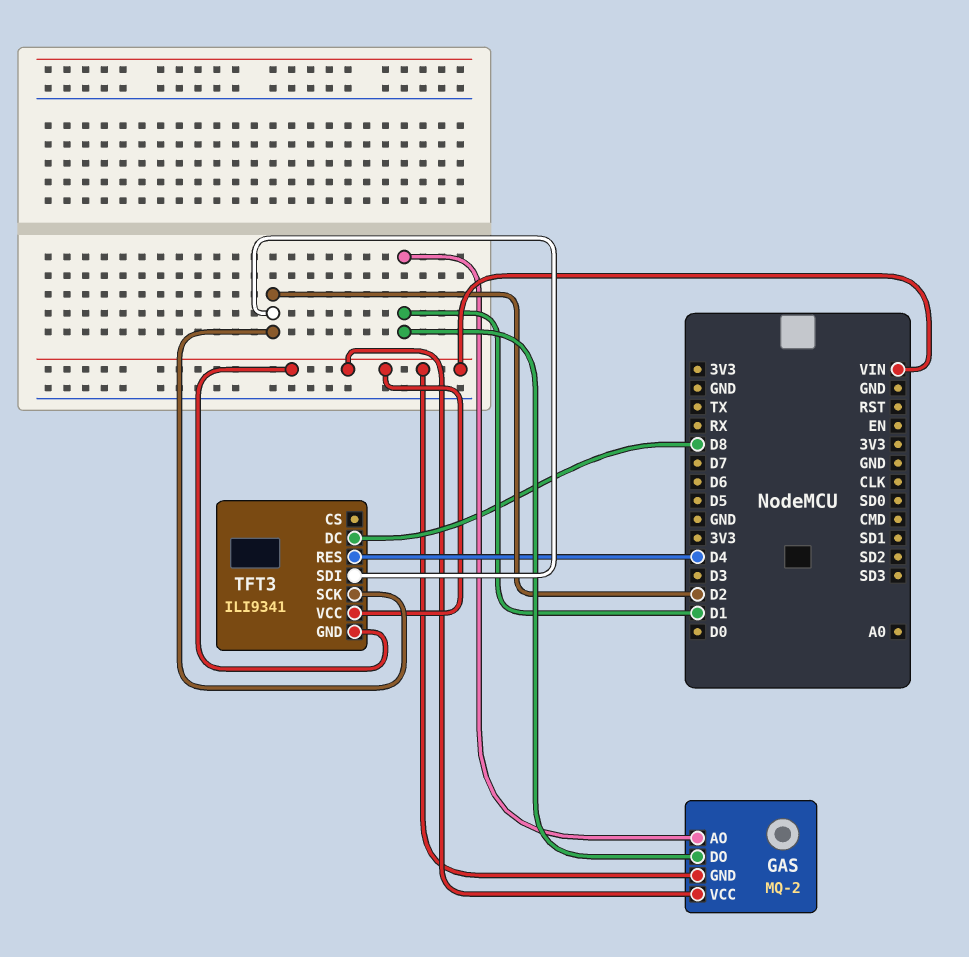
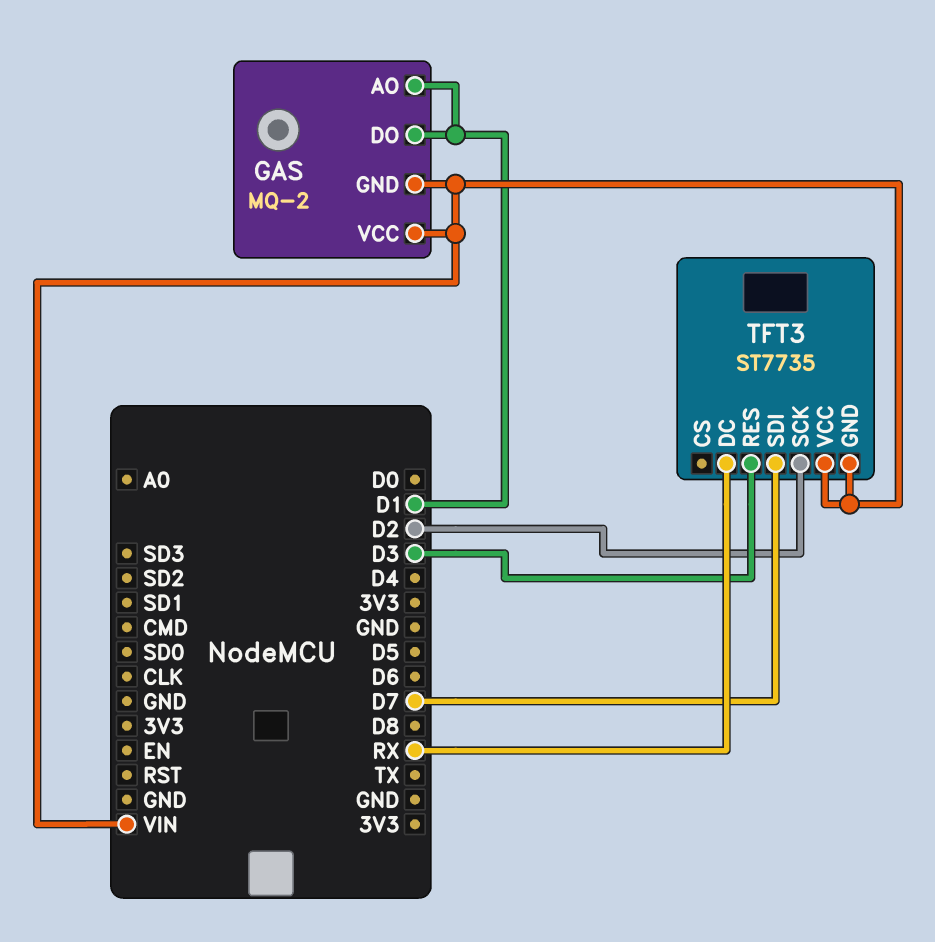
TFT3: ILI9341 -> ST7735
TFT3 pin DC: D8 -> RX
TFT3 pin RES: D4 -> D3
TFT3 pin SDI: D2 -> D7

